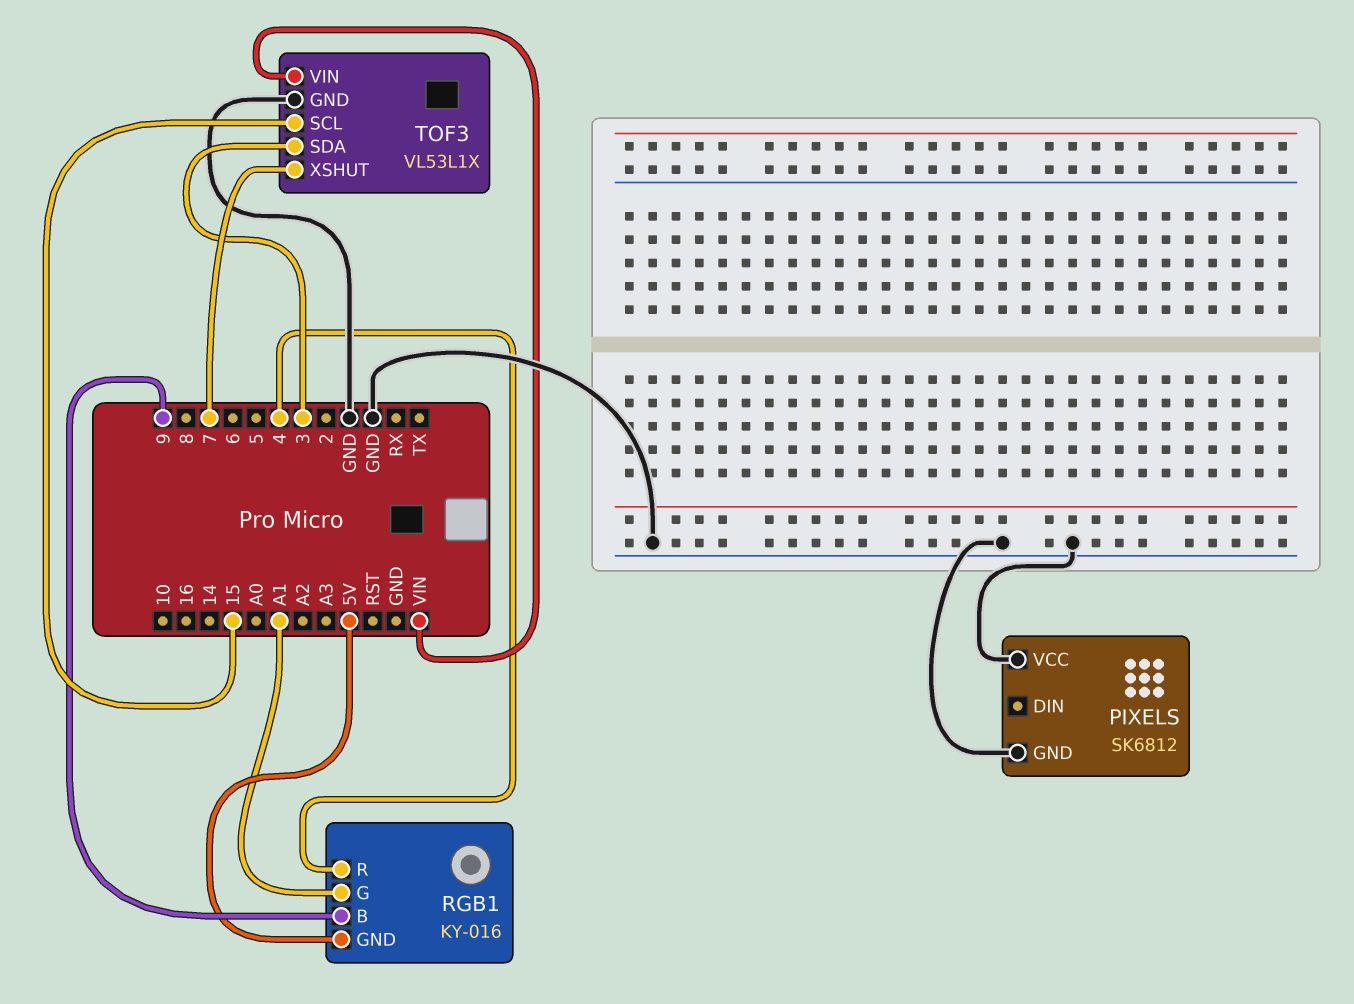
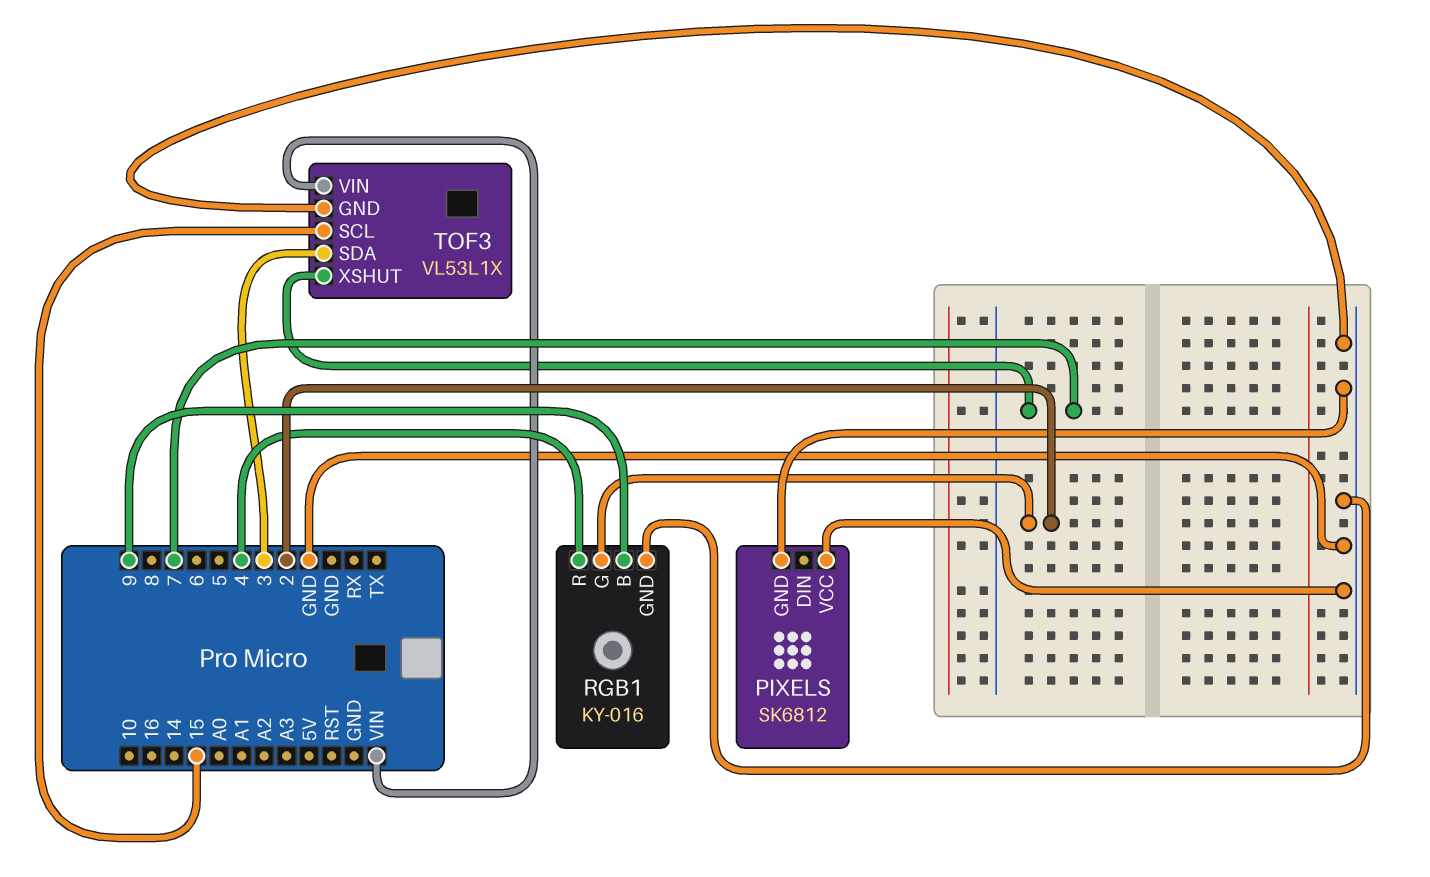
RGB1 pin G: A1 -> 2
RGB1 pin GND: 5V -> GND

